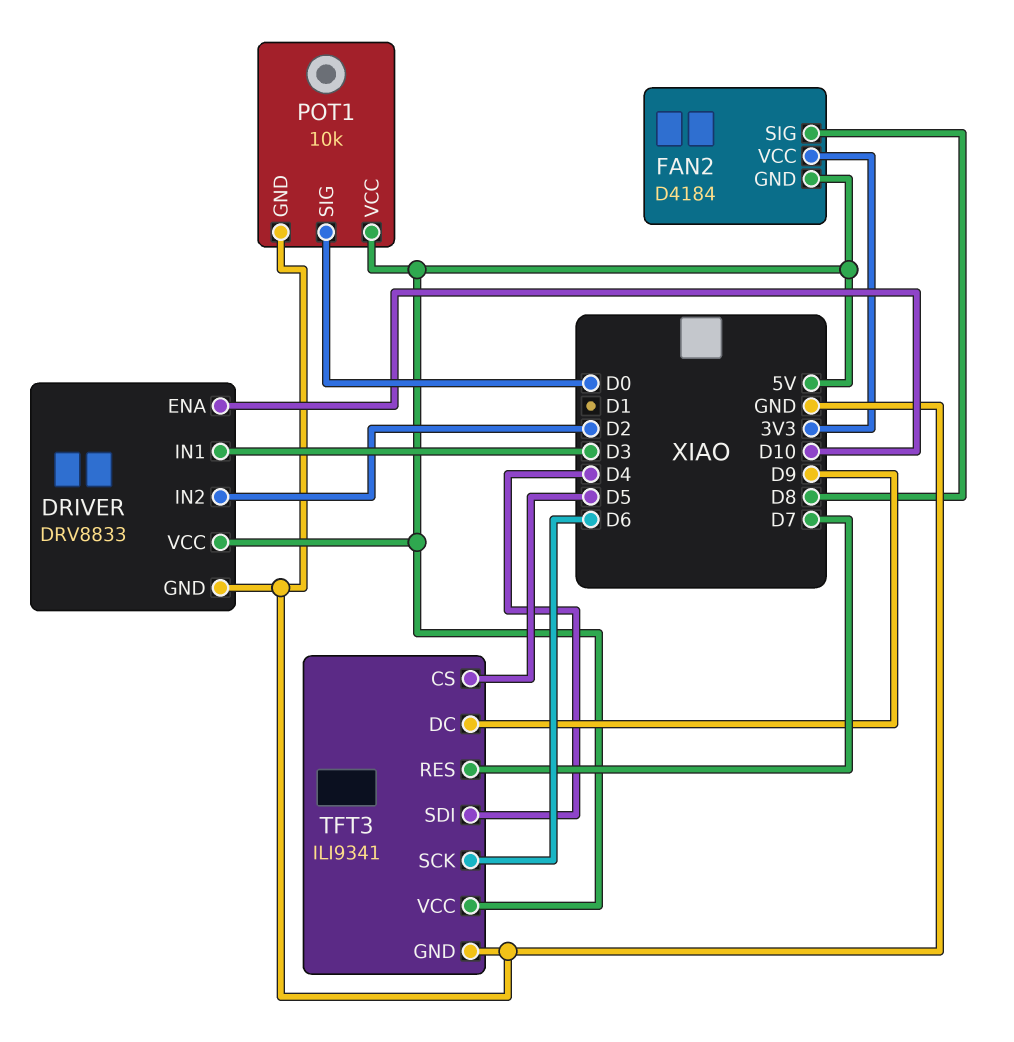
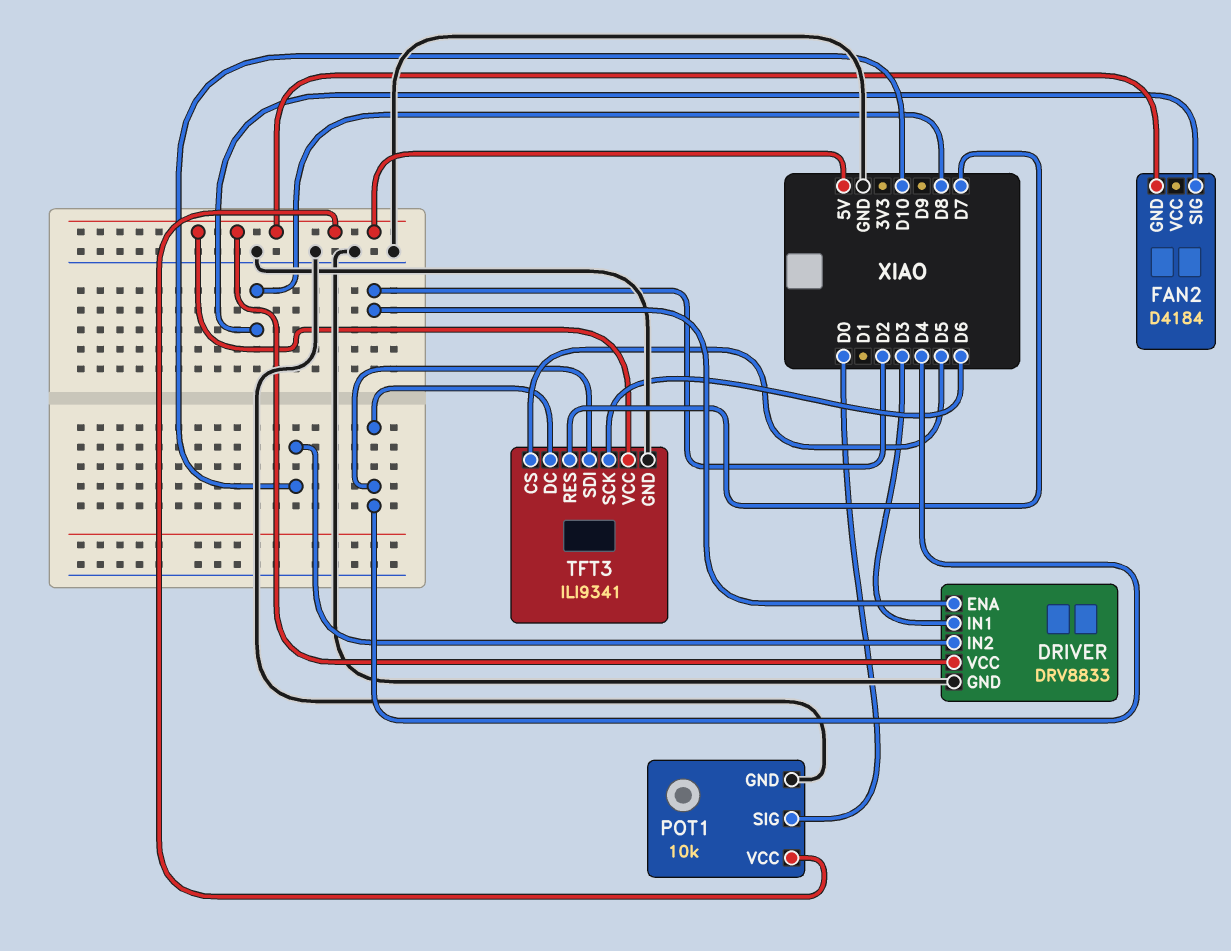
DRIVER pin ENA: D10 -> D2
DRIVER pin IN2: D2 -> D10
FAN2 pin VCC: 3V3 -> none
TFT3 pin DC: D9 -> D4

